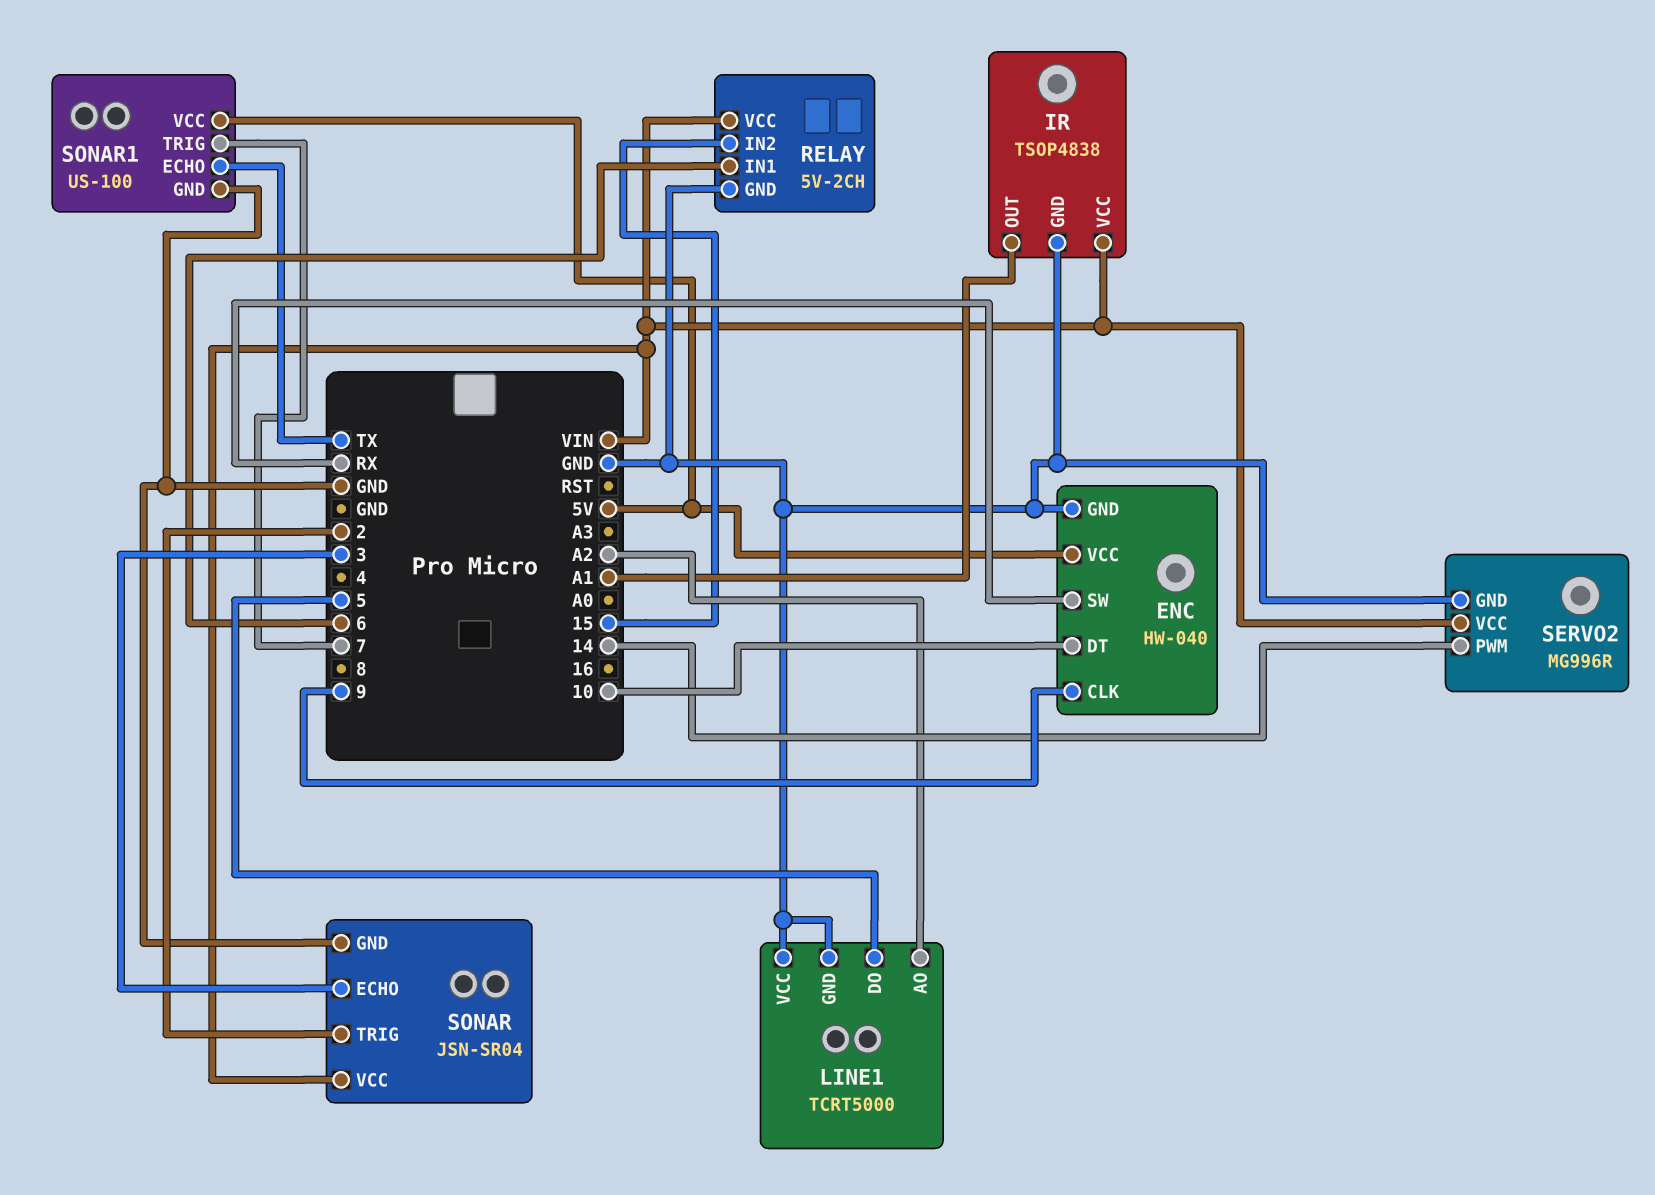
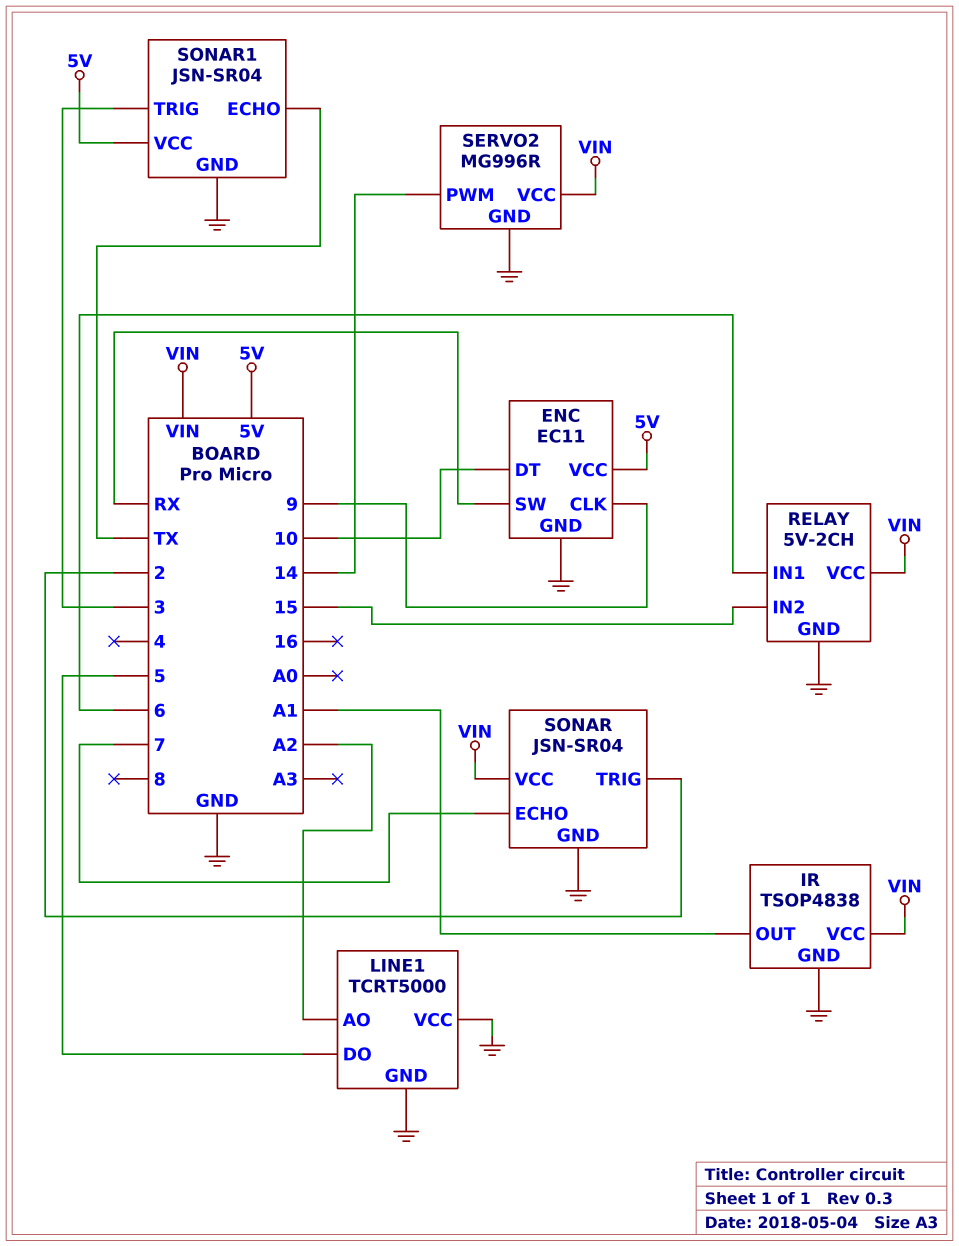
ENC: HW-040 -> EC11
SONAR pin ECHO: 3 -> 7
SONAR1: US-100 -> JSN-SR04
SONAR1 pin TRIG: 7 -> 3

